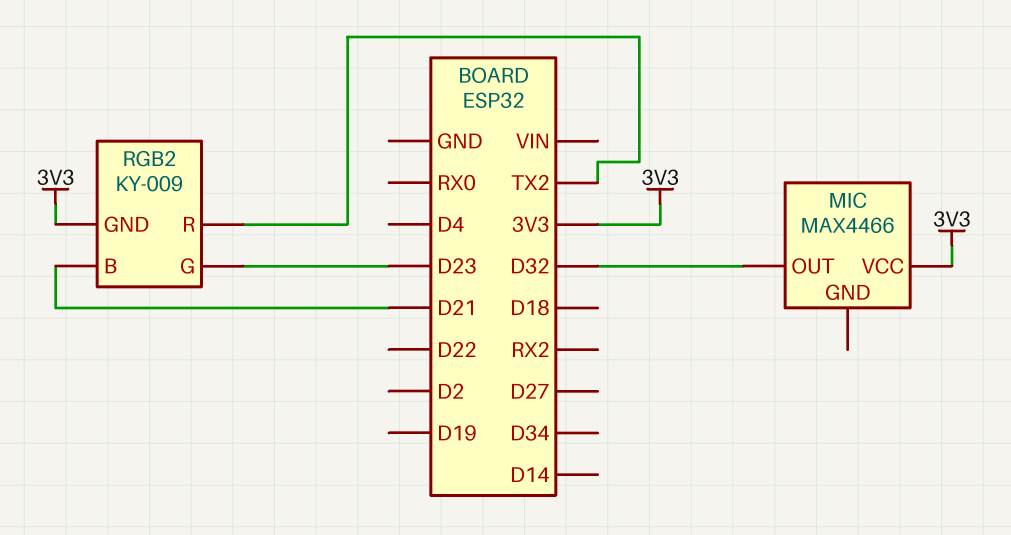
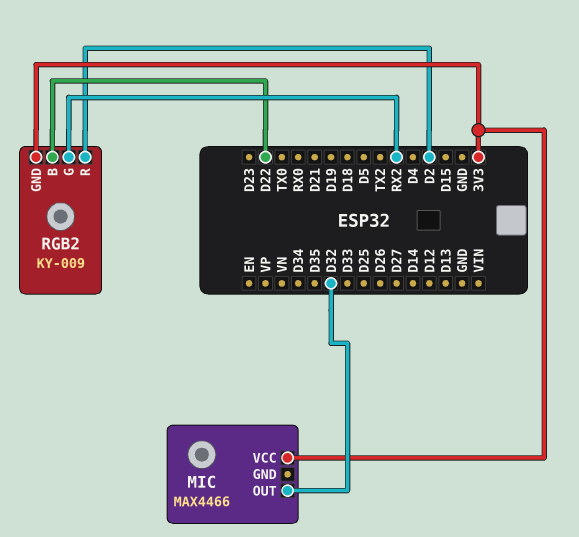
RGB2 pin B: D21 -> D22
RGB2 pin G: D23 -> RX2
RGB2 pin R: TX2 -> D2

